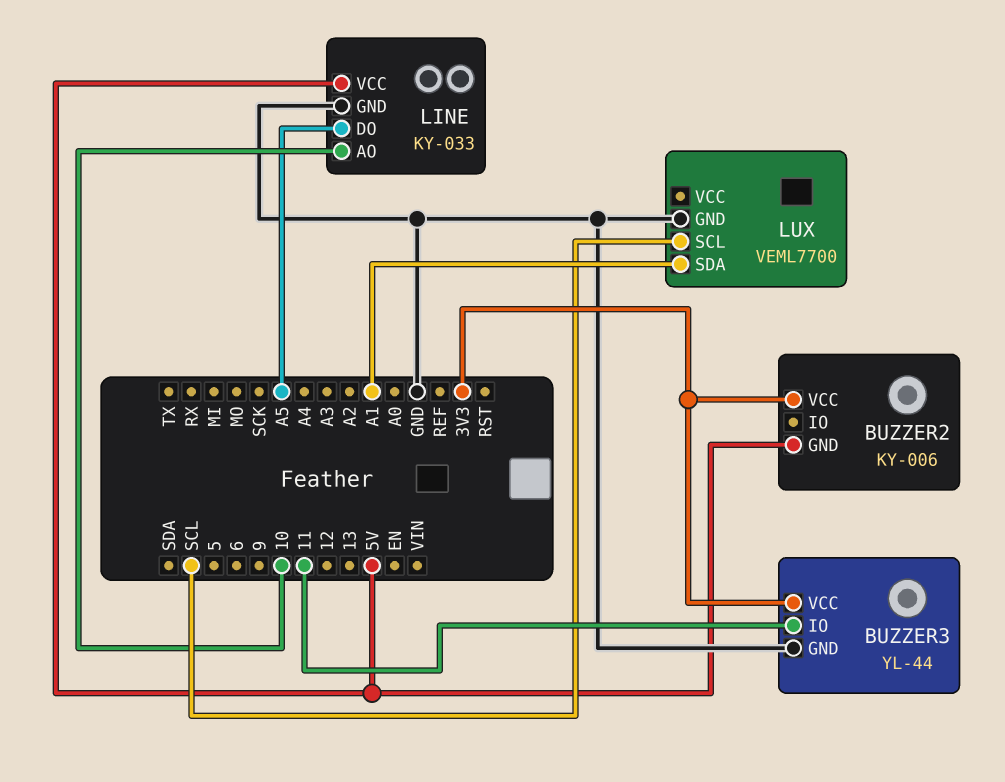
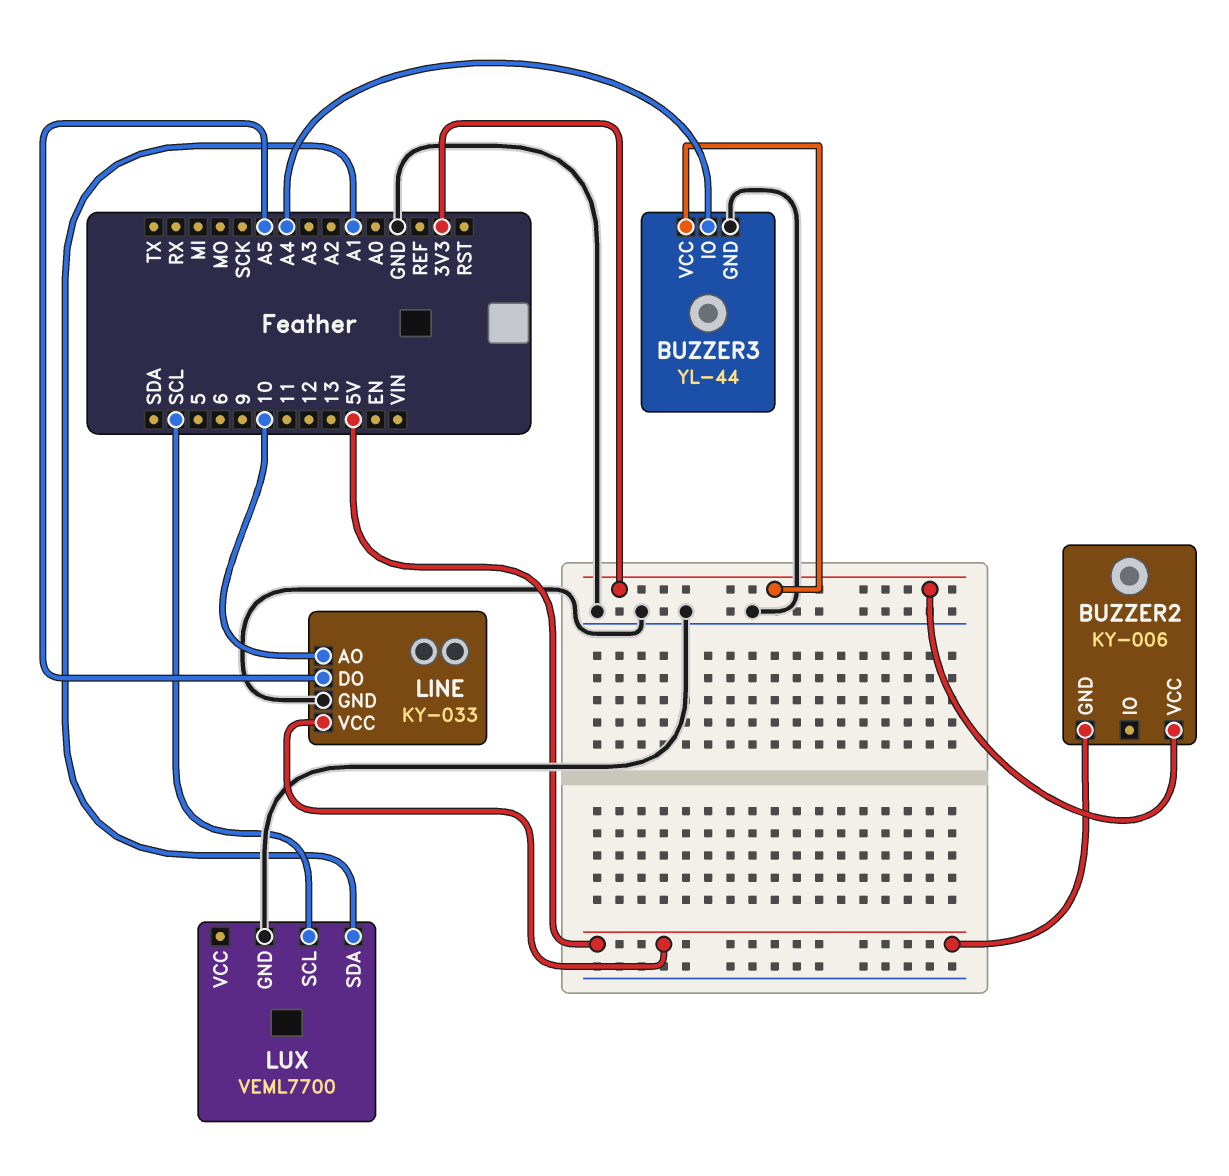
BUZZER3 pin IO: 11 -> A4

